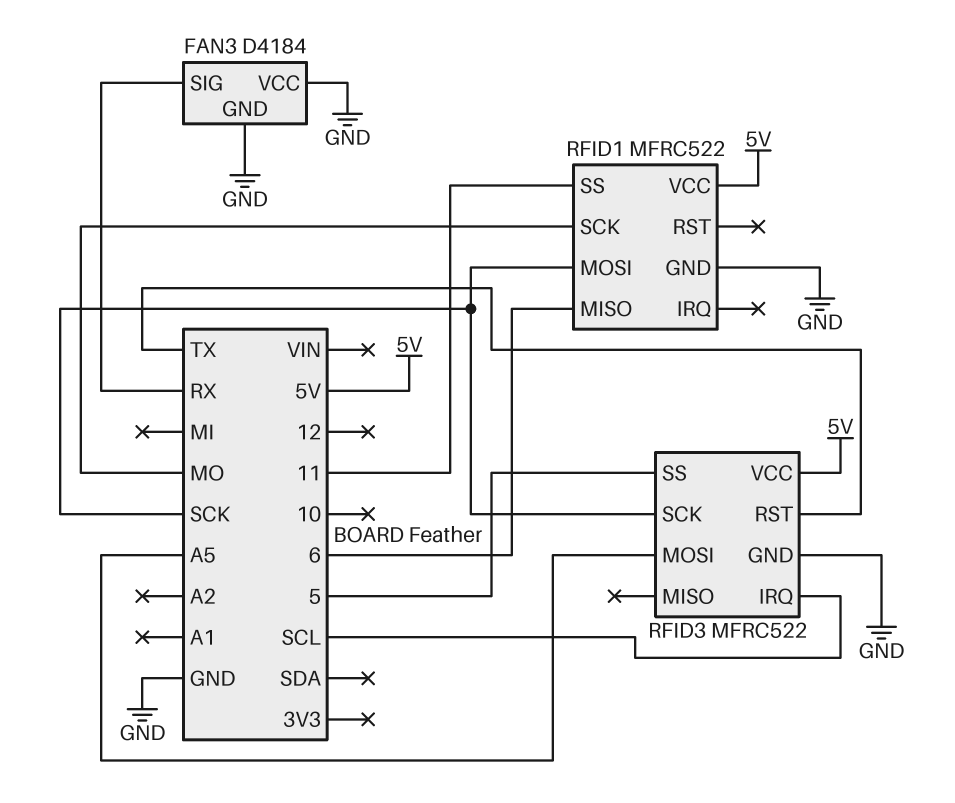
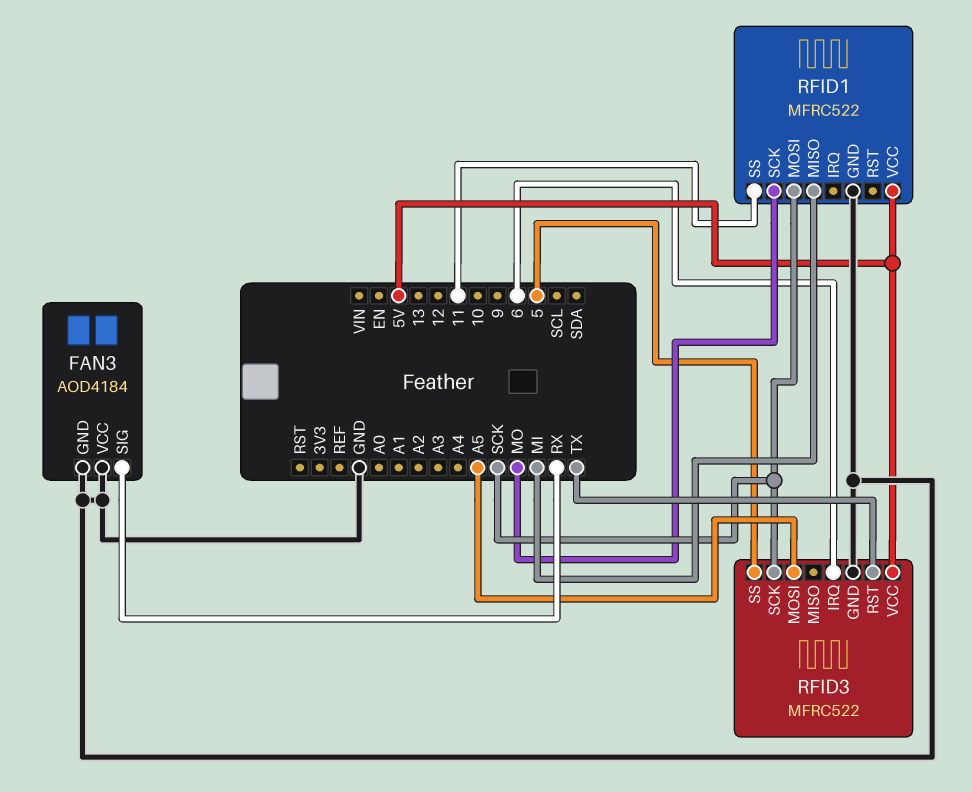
FAN3: D4184 -> AOD4184
RFID1 pin MISO: 6 -> MI
RFID3 pin IRQ: SCL -> 6

